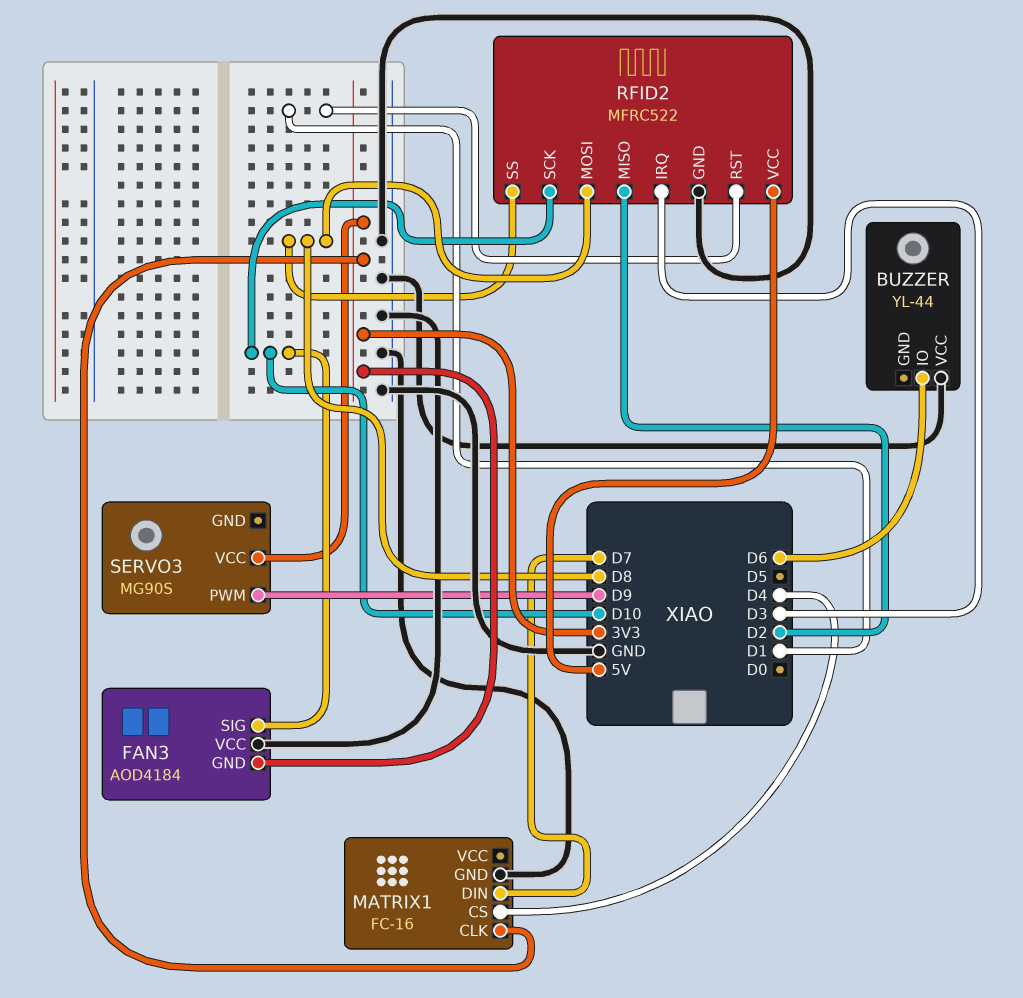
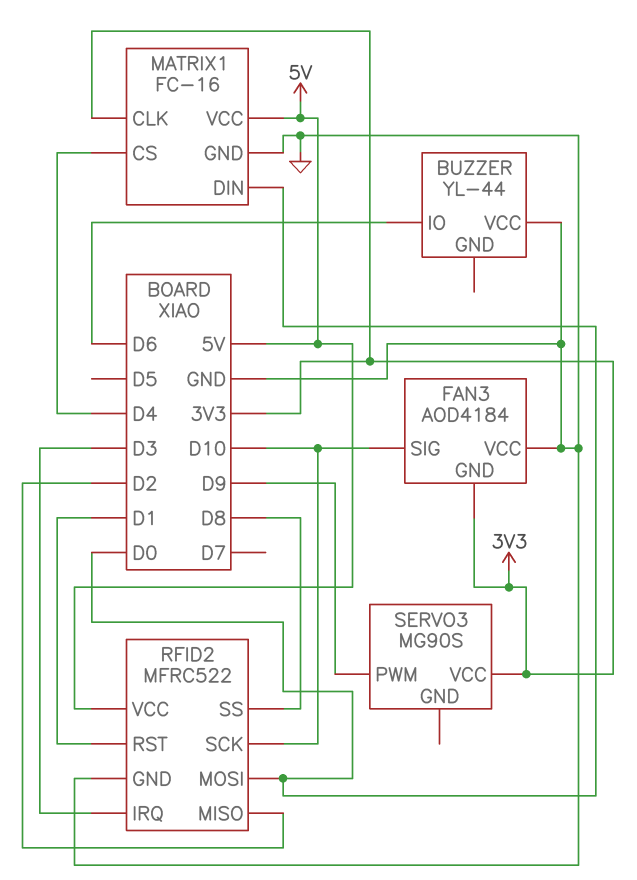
MATRIX1 pin DIN: D7 -> D0
MATRIX1 pin VCC: none -> 5V
RFID2 pin MOSI: D8 -> D0

